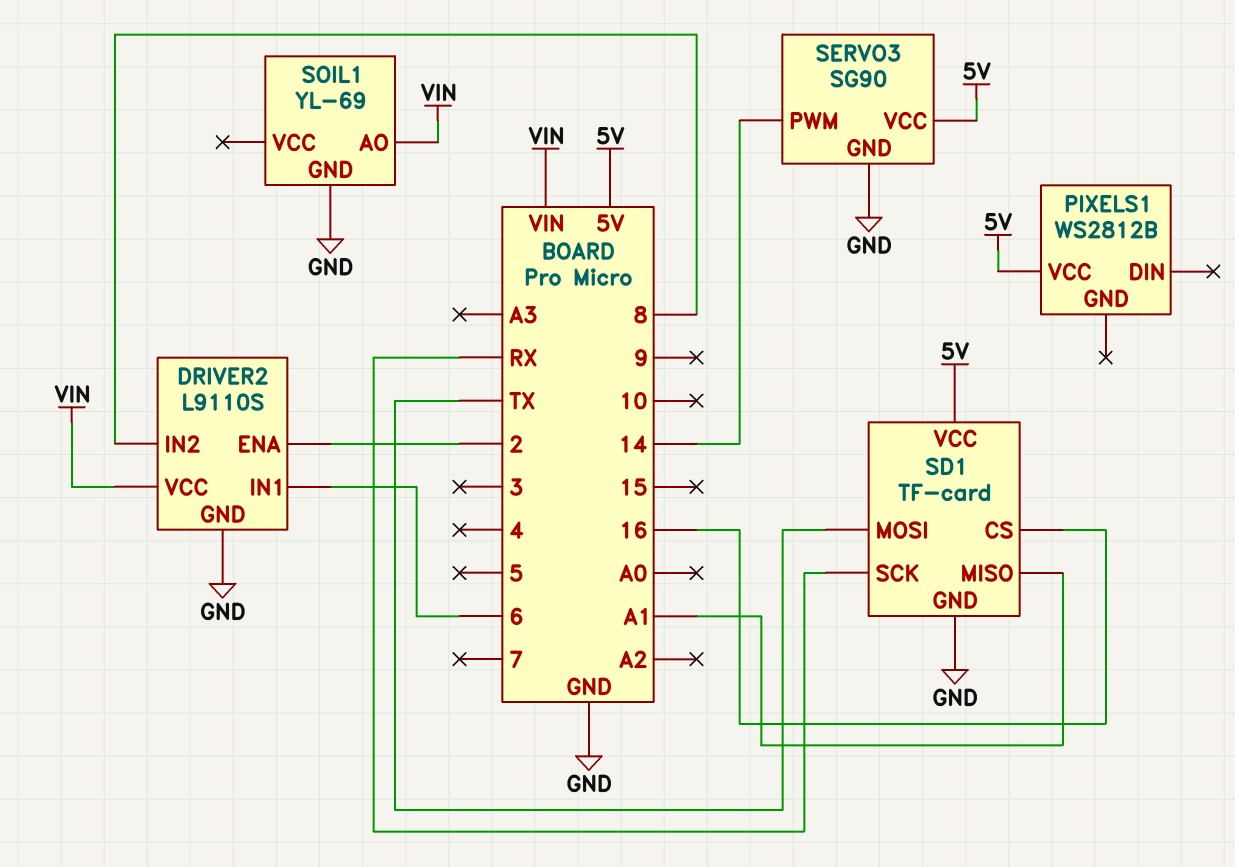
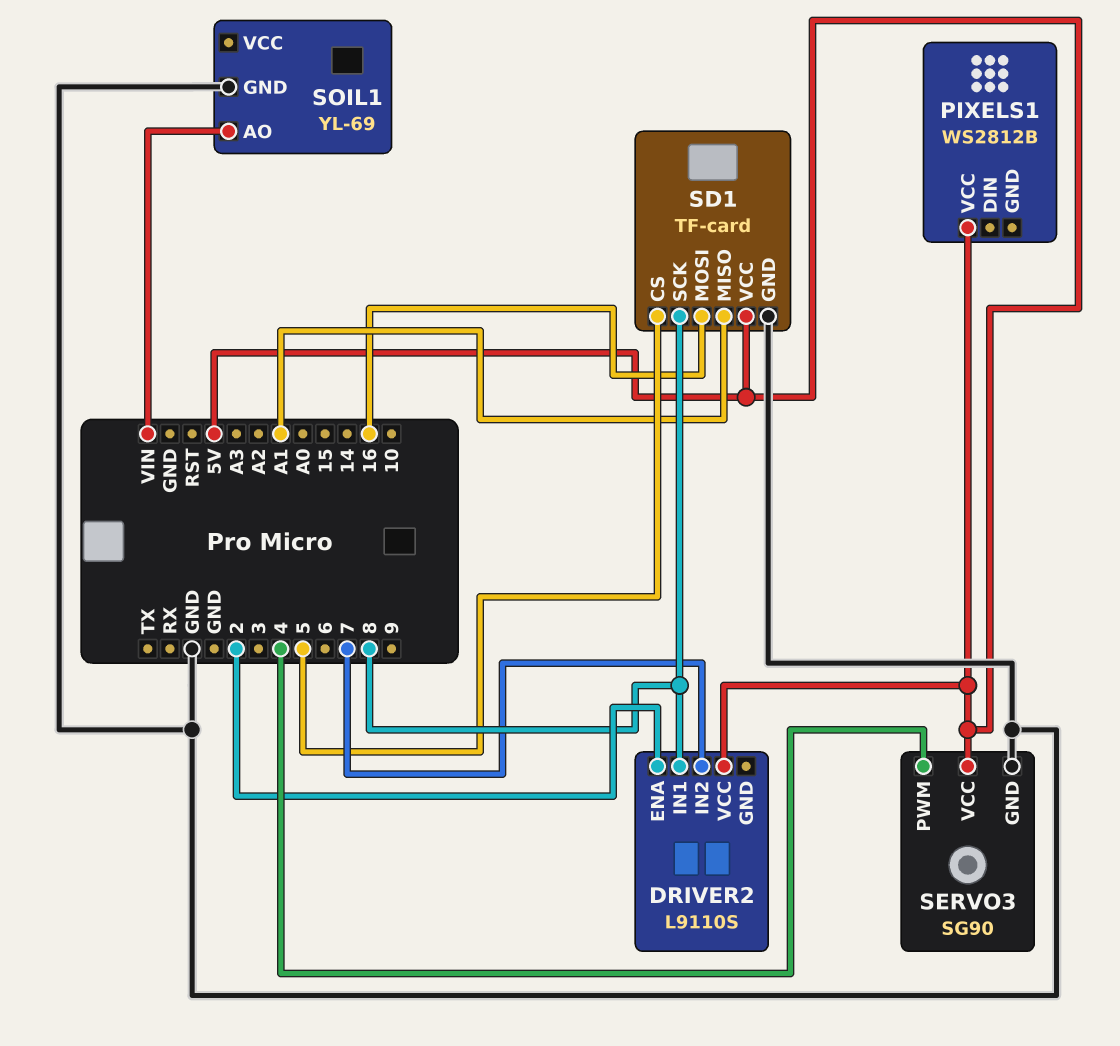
DRIVER2 pin GND: GND -> none
DRIVER2 pin IN1: 6 -> 8
DRIVER2 pin IN2: 8 -> 7
DRIVER2 pin VCC: VIN -> 5V
SD1 pin CS: 16 -> 5
SD1 pin MOSI: TX -> 16
SD1 pin SCK: RX -> 8
SERVO3 pin PWM: 14 -> 4

